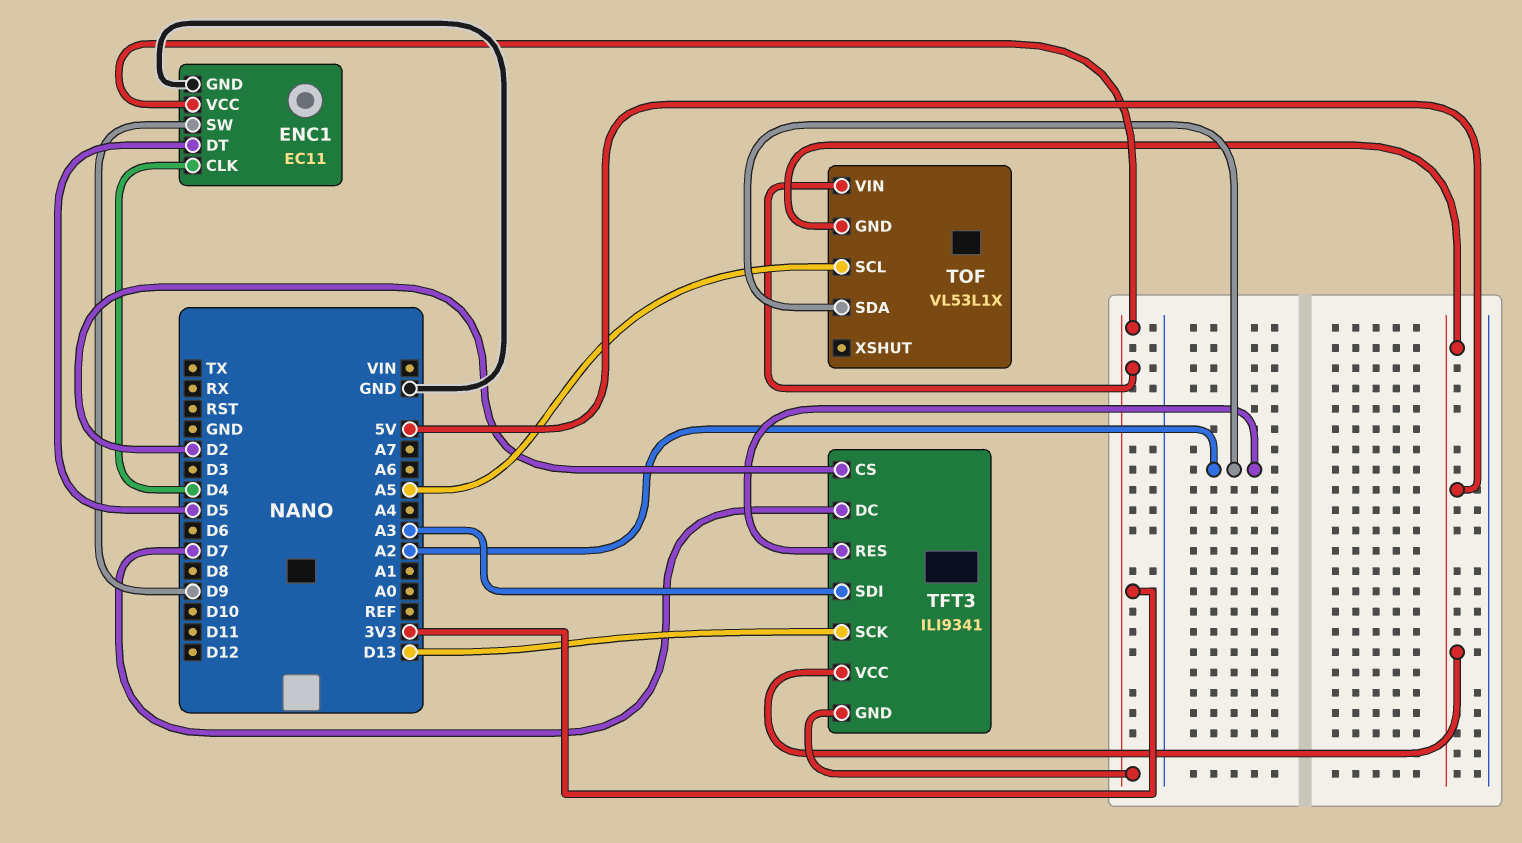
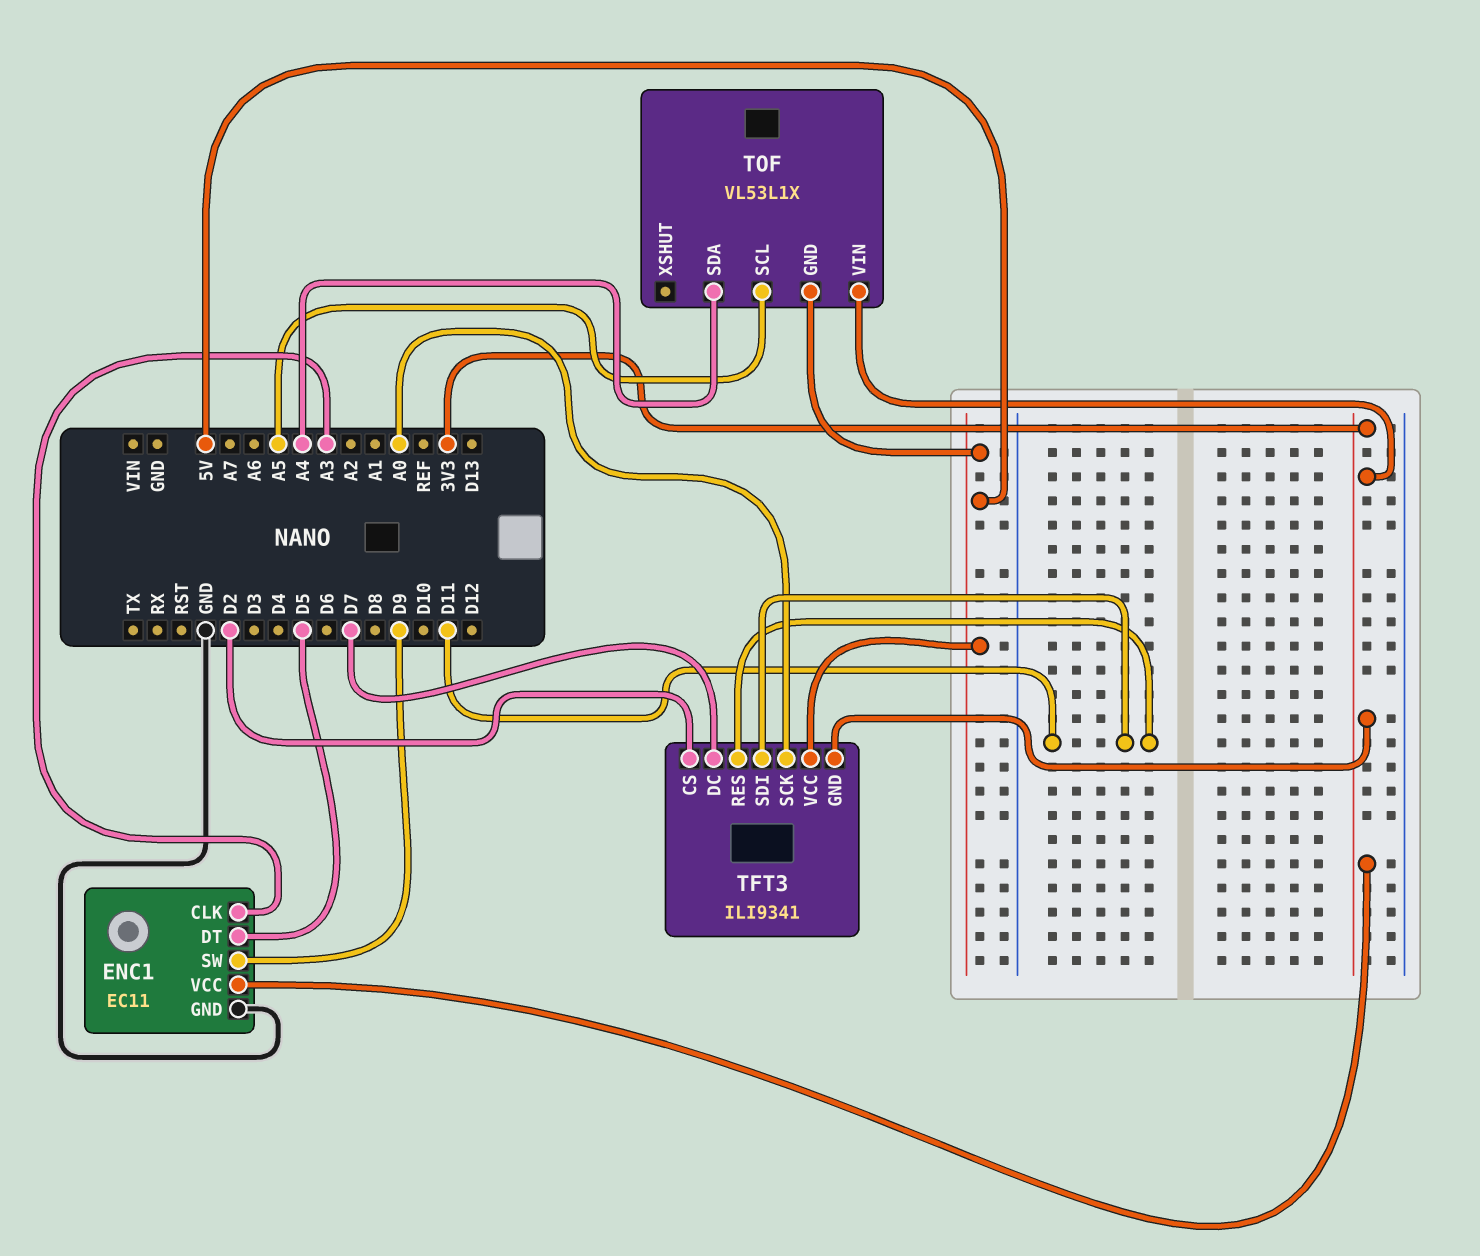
ENC1 pin CLK: D4 -> A3
TFT3 pin RES: A2 -> D11
TFT3 pin SCK: D13 -> A0
TFT3 pin SDI: A3 -> D11
TOF pin SDA: A2 -> A4

